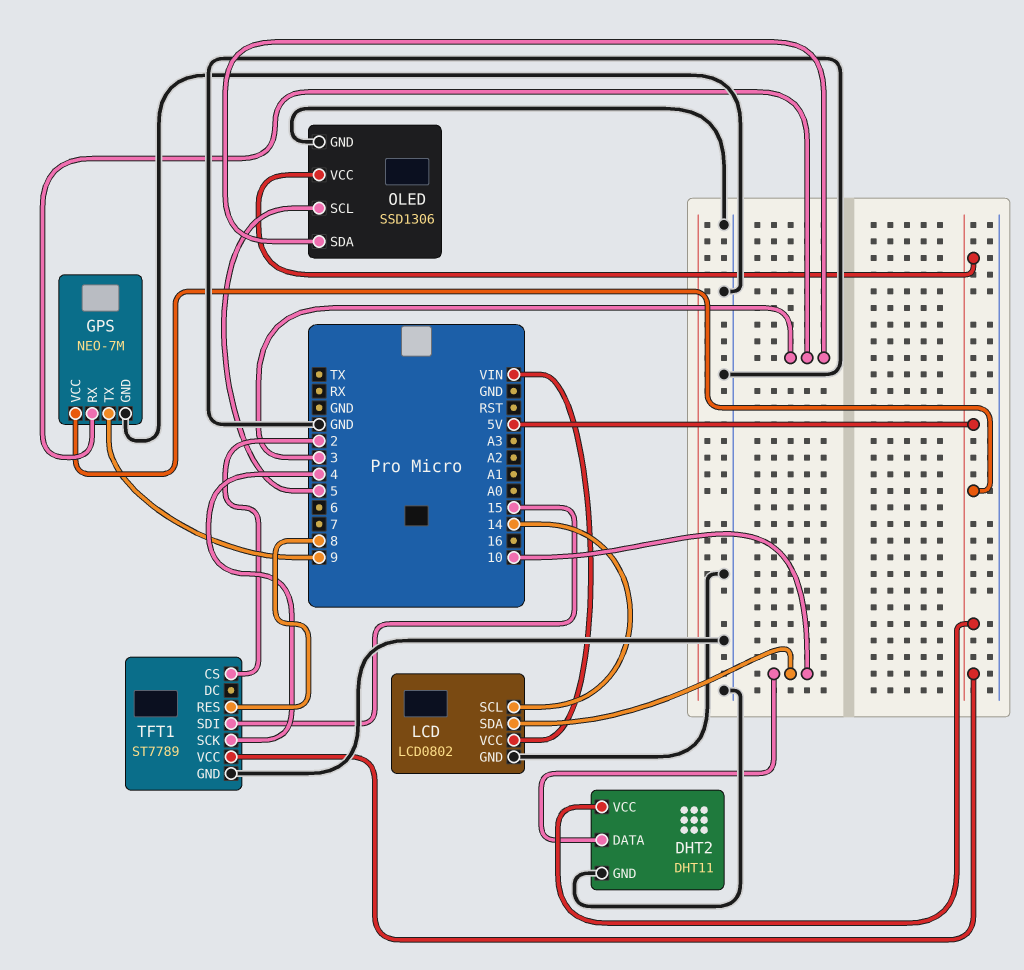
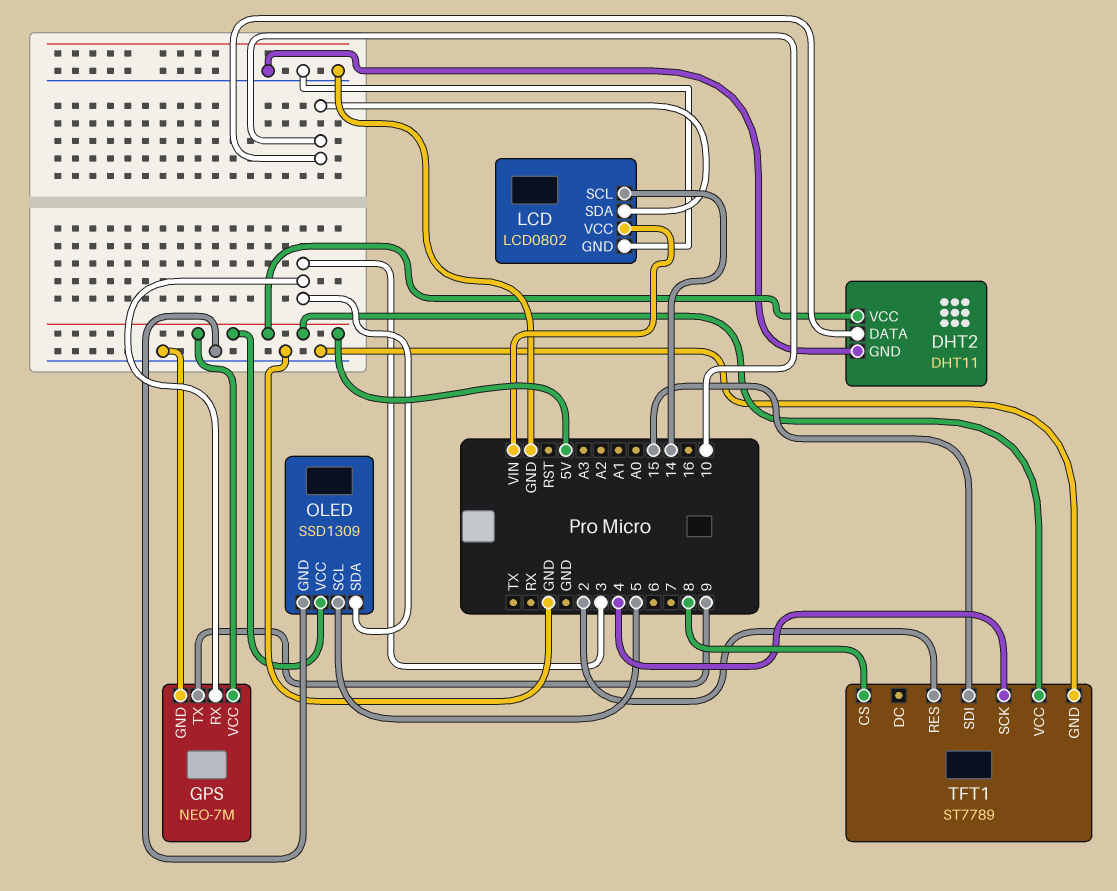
OLED: SSD1306 -> SSD1309
TFT1 pin CS: 2 -> 8
TFT1 pin RES: 8 -> 2

